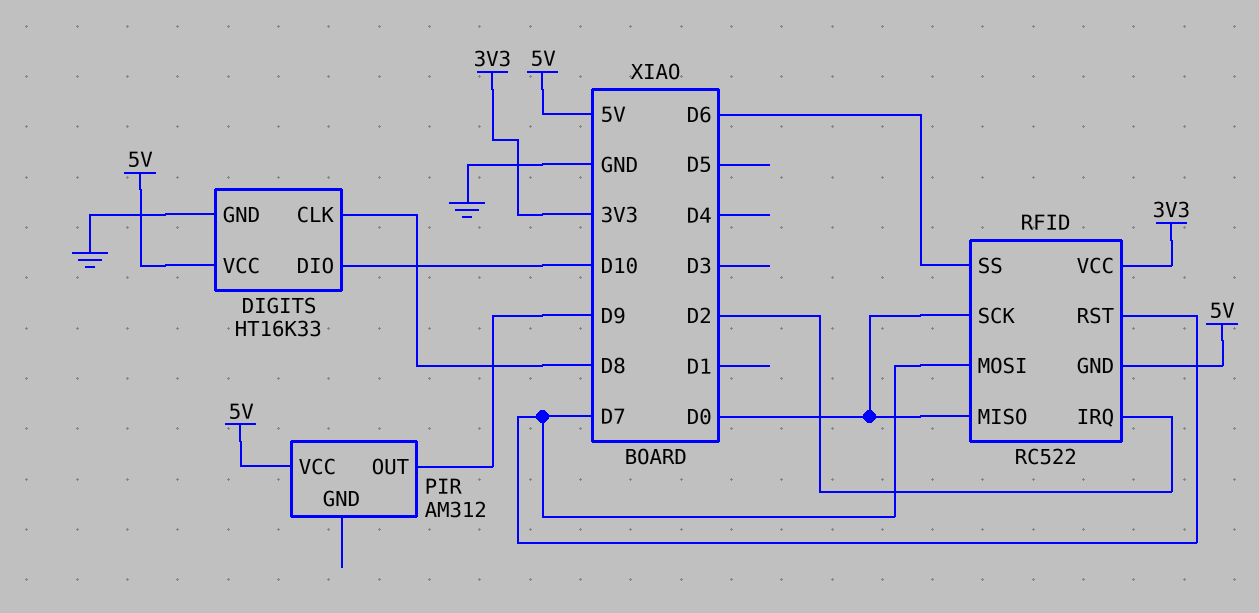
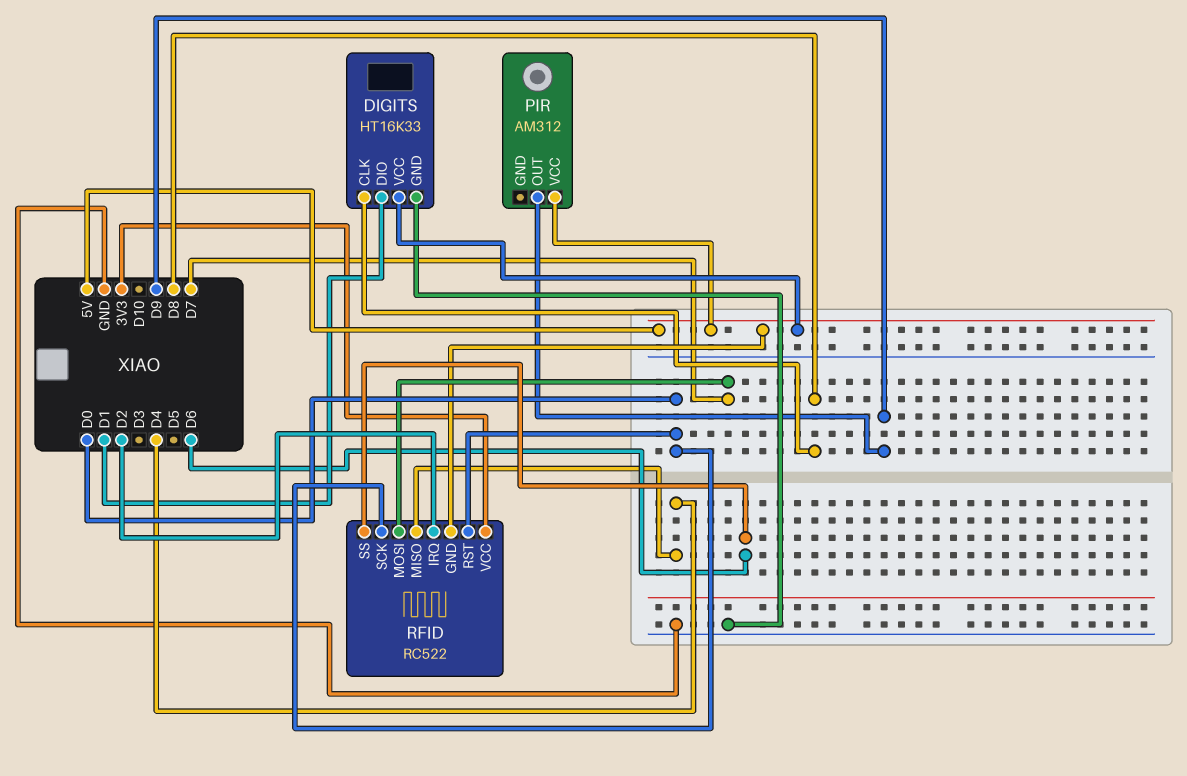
DIGITS pin DIO: D10 -> D1
RFID pin MISO: D0 -> D4
RFID pin RST: D7 -> D0

